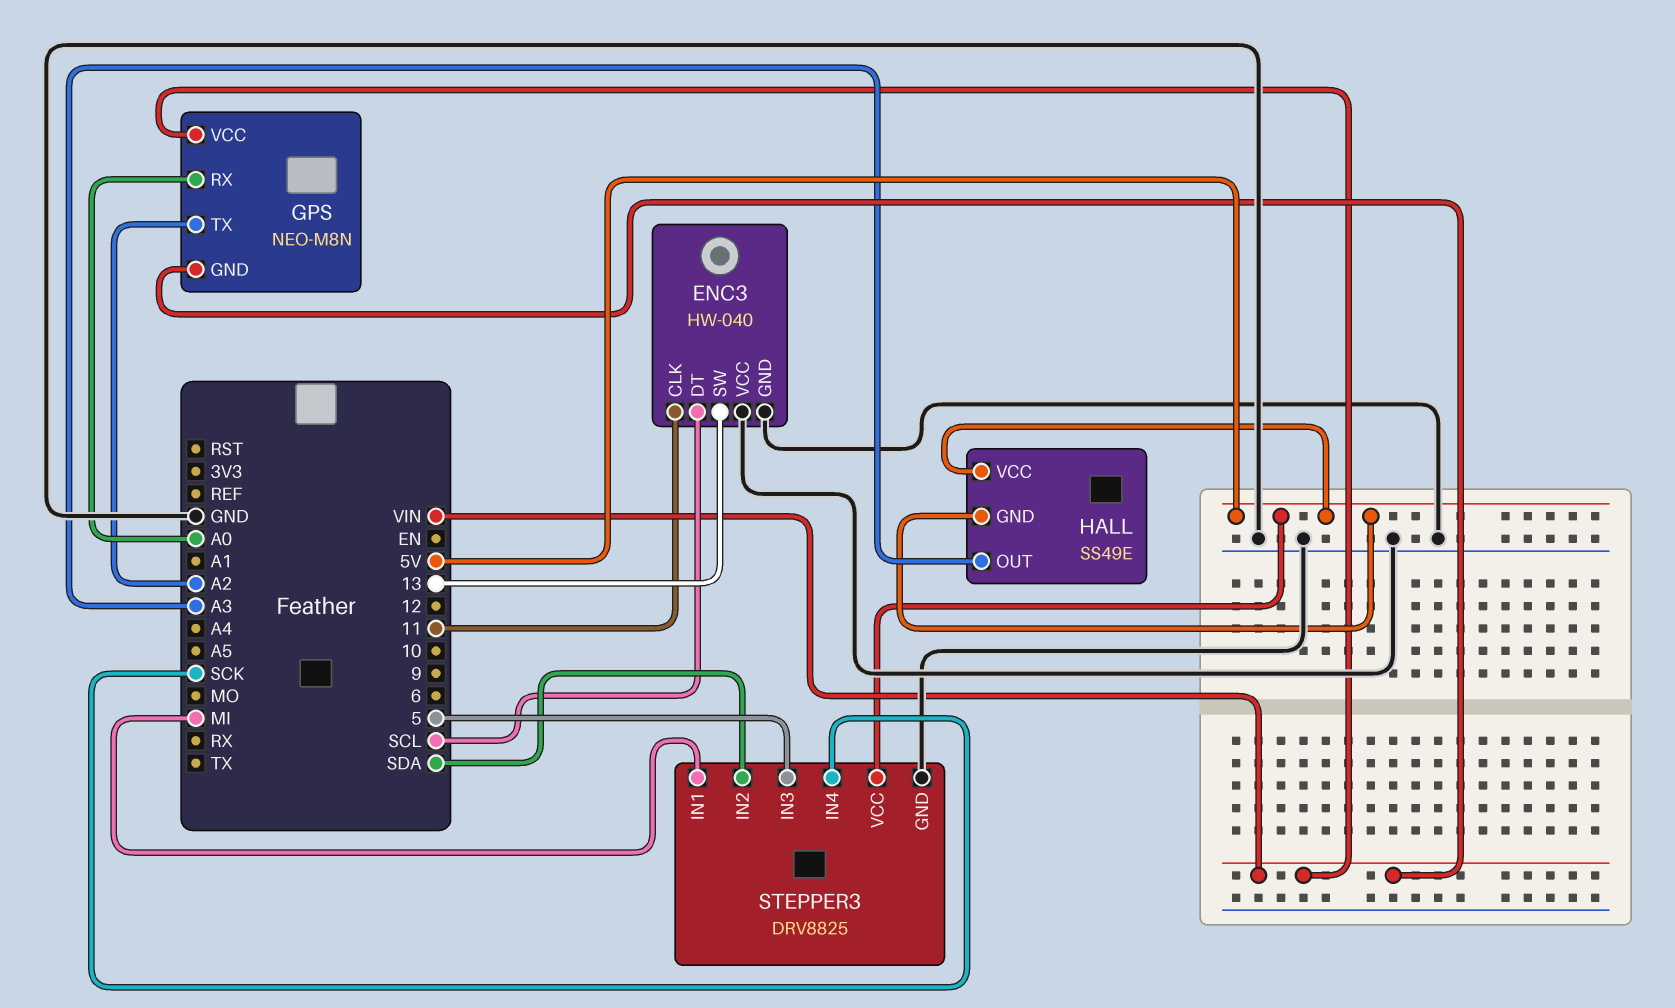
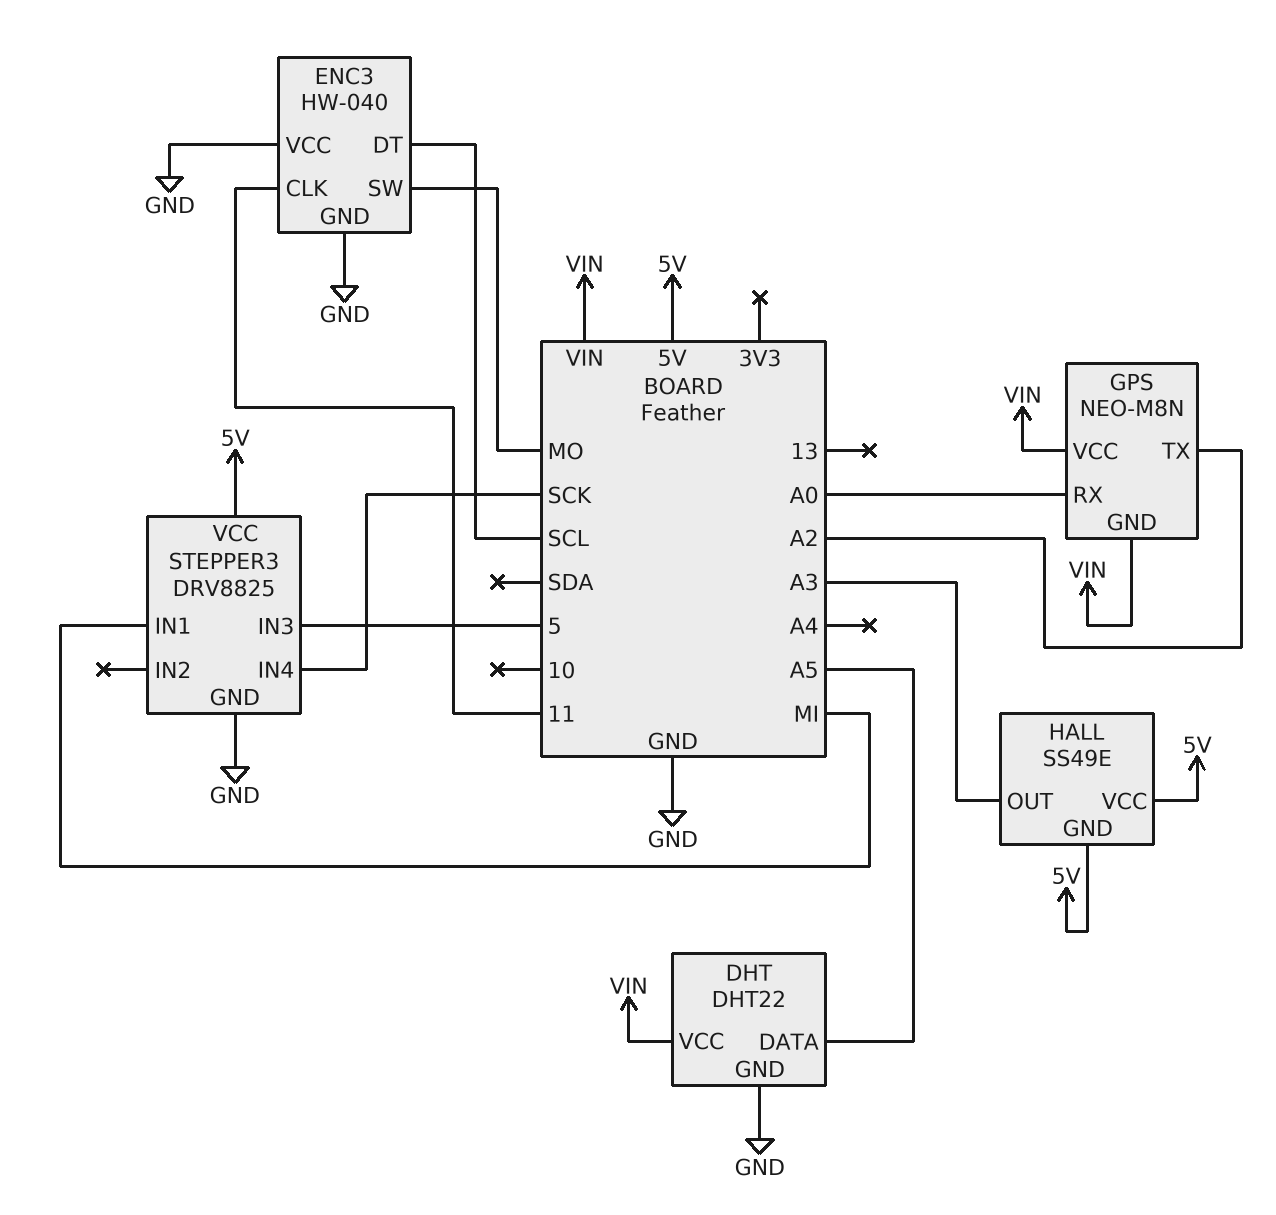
DHT: none -> DHT22
DHT pin DATA: none -> A5
DHT pin GND: none -> GND
DHT pin VCC: none -> VIN
ENC3 pin SW: 13 -> MO
STEPPER3 pin IN2: SDA -> none

